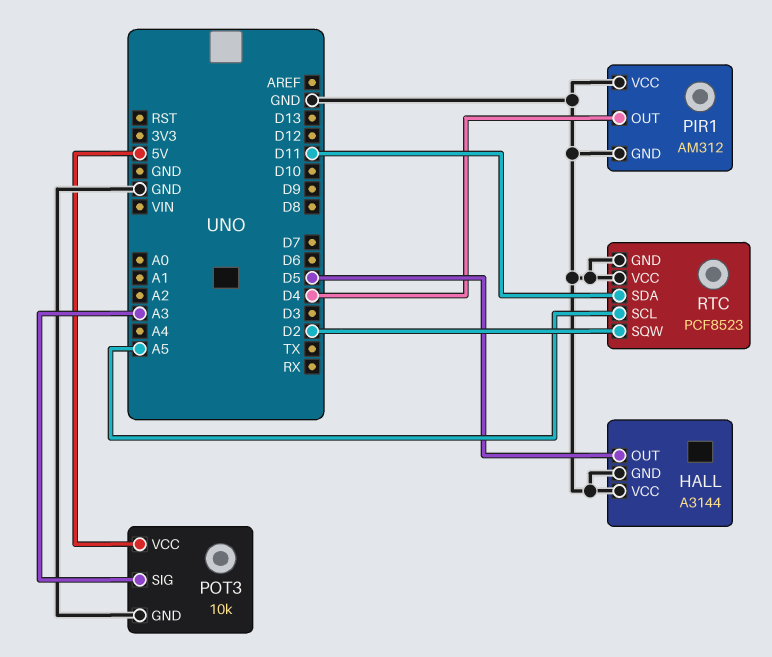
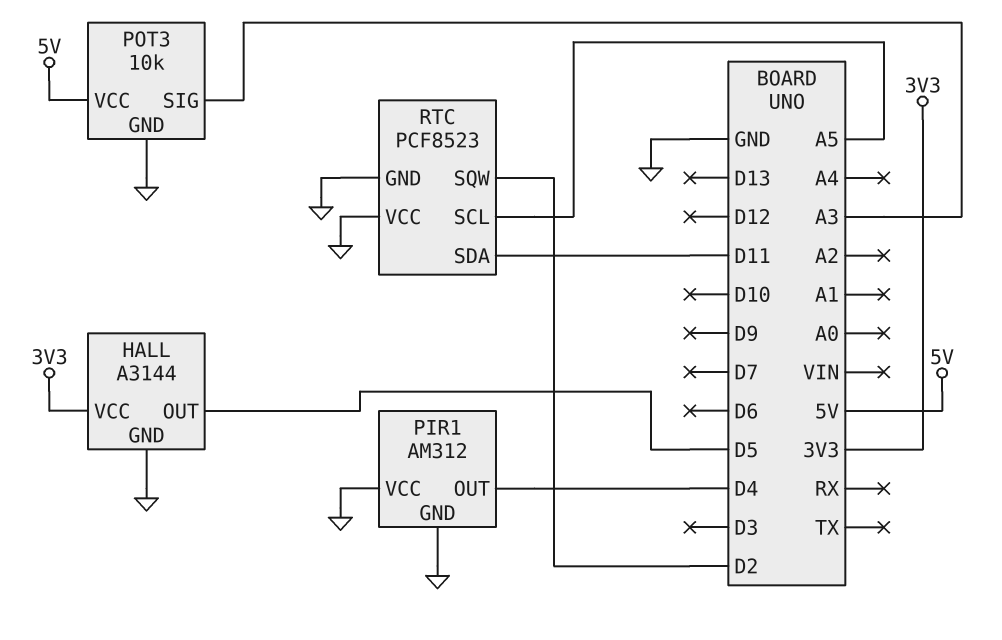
HALL pin VCC: GND -> 3V3

